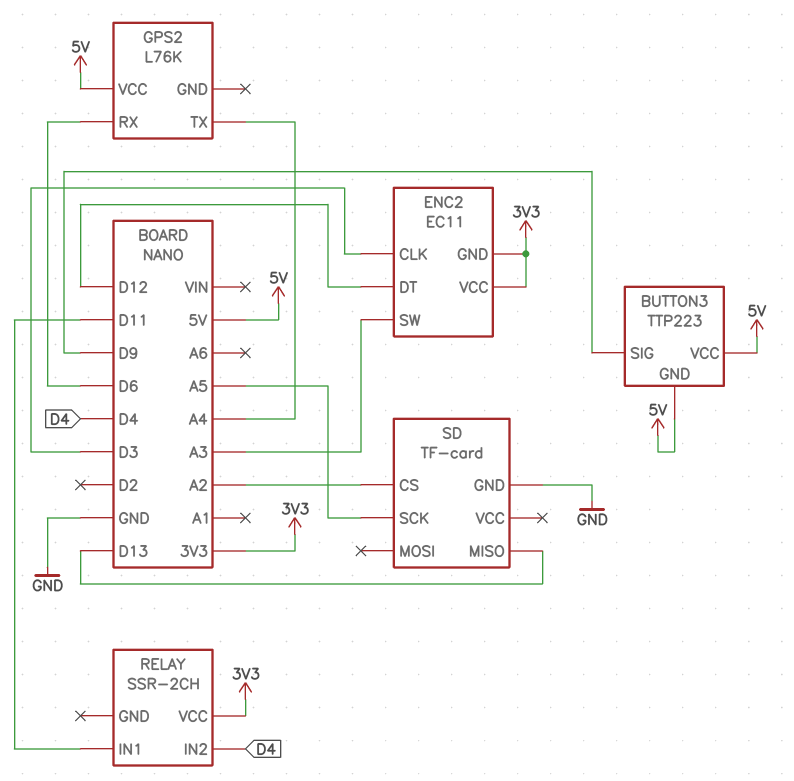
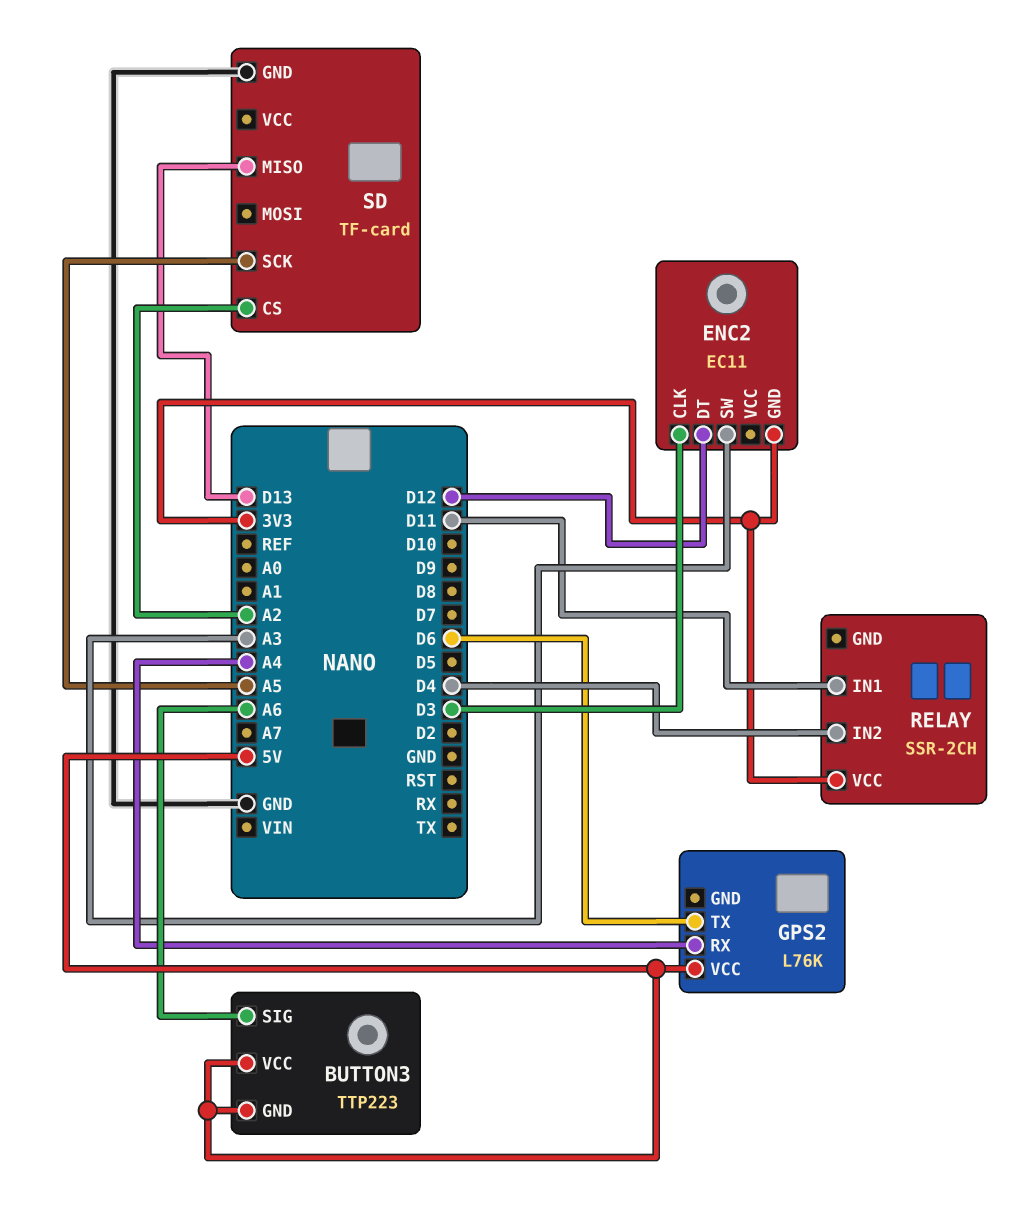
BUTTON3 pin SIG: D9 -> A6
ENC2 pin VCC: 3V3 -> none
GPS2 pin RX: D6 -> A4
GPS2 pin TX: A4 -> D6

